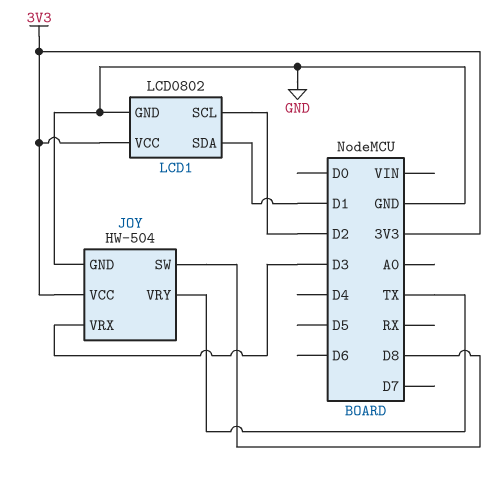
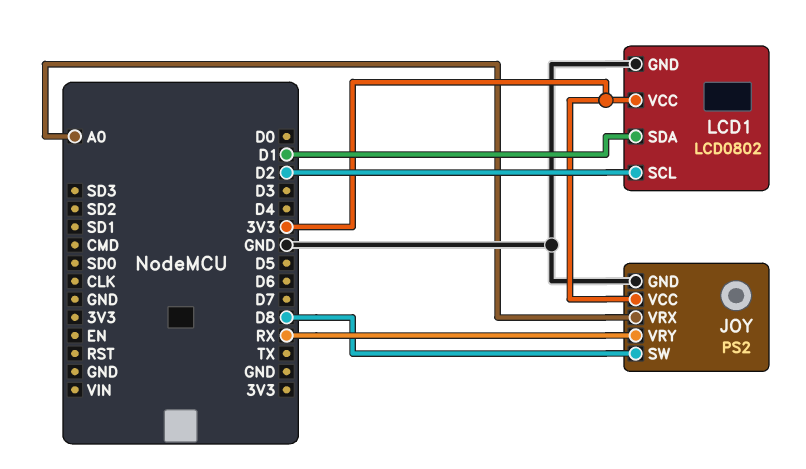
JOY: HW-504 -> PS2
JOY pin VRX: D3 -> A0
JOY pin VRY: TX -> RX

